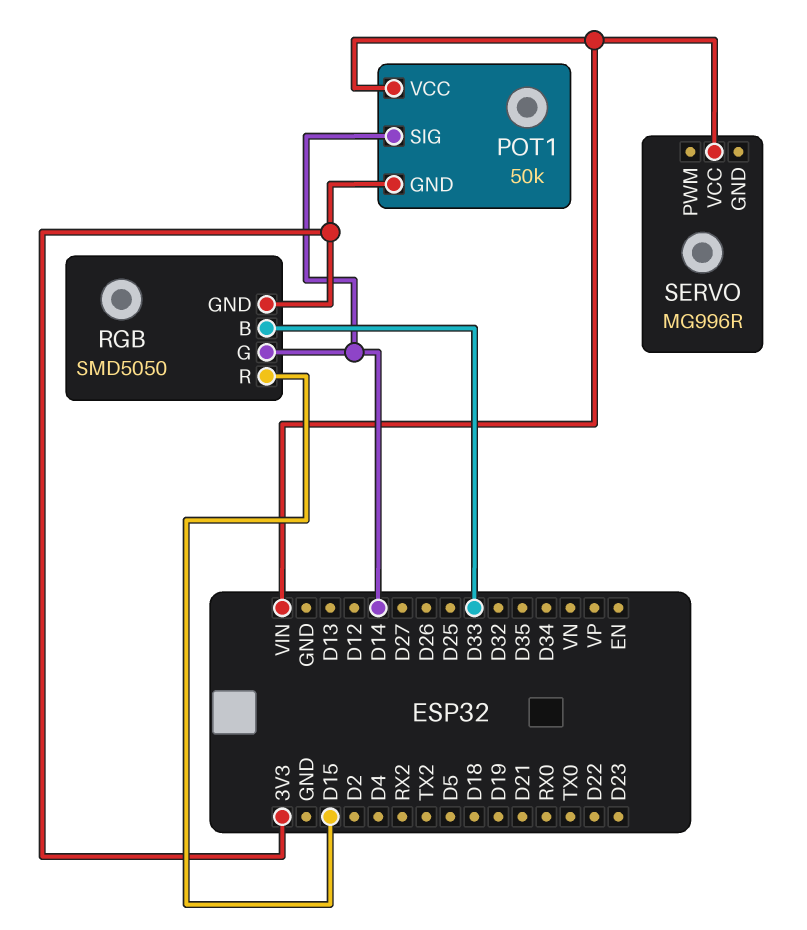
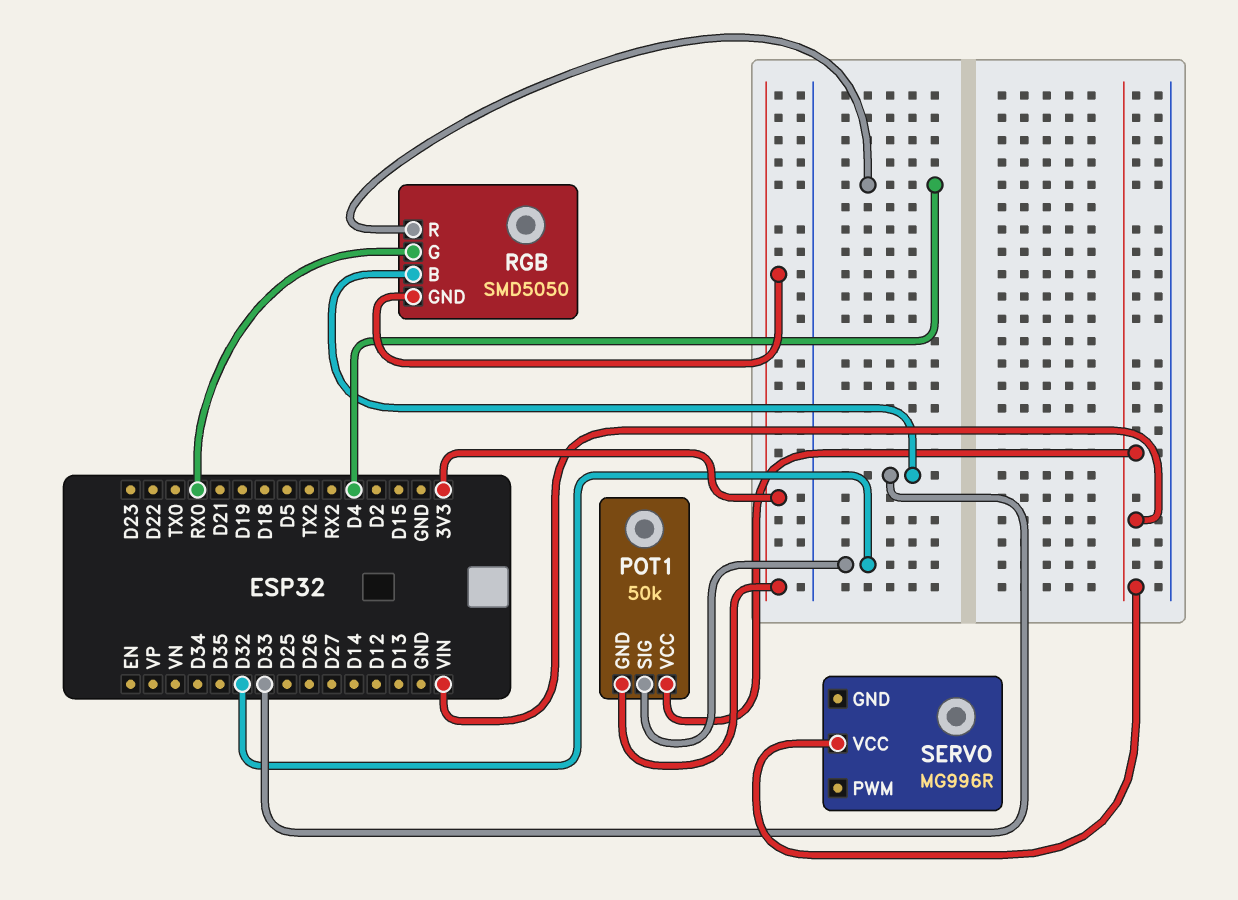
POT1 pin SIG: D14 -> D32
RGB pin G: D14 -> RX0
RGB pin R: D15 -> D4

